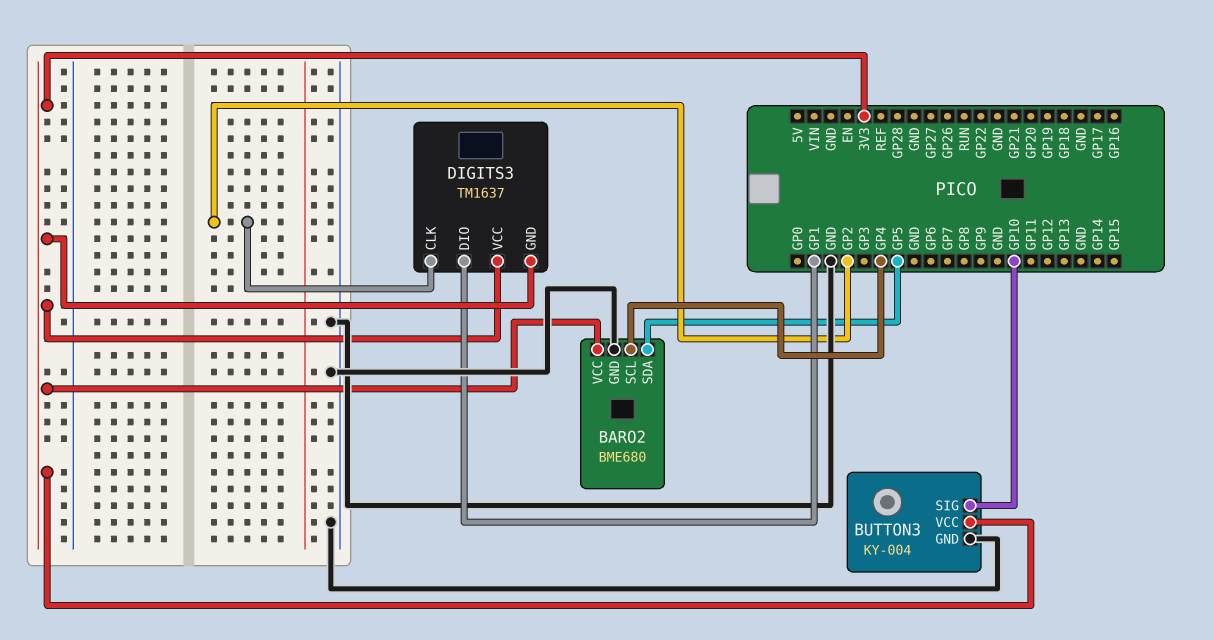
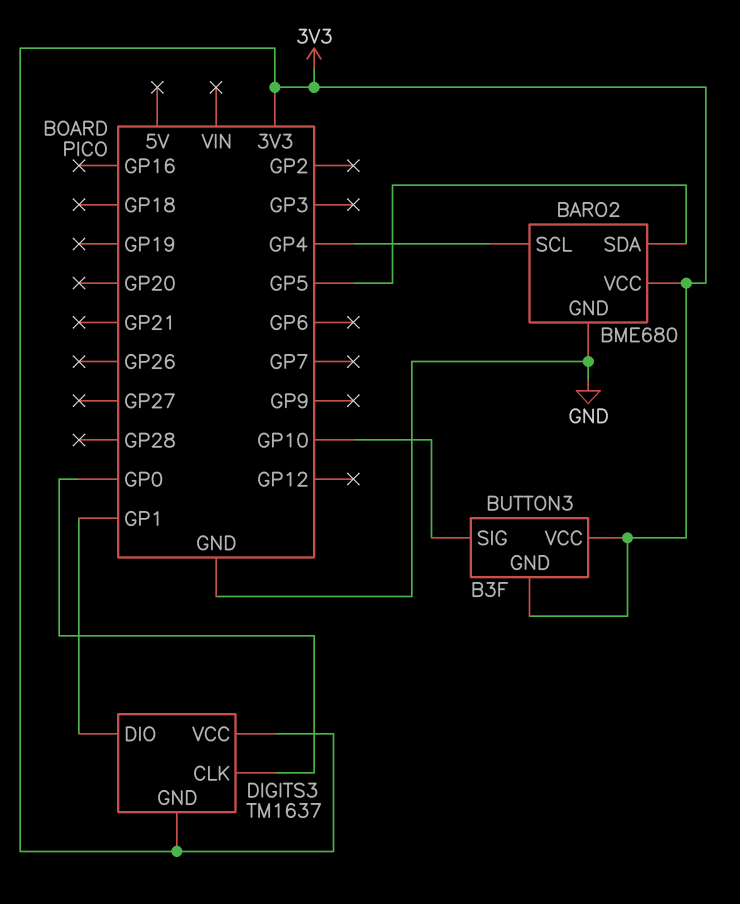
BUTTON3: KY-004 -> B3F
BUTTON3 pin GND: GND -> 3V3
DIGITS3 pin CLK: GP2 -> GP0

